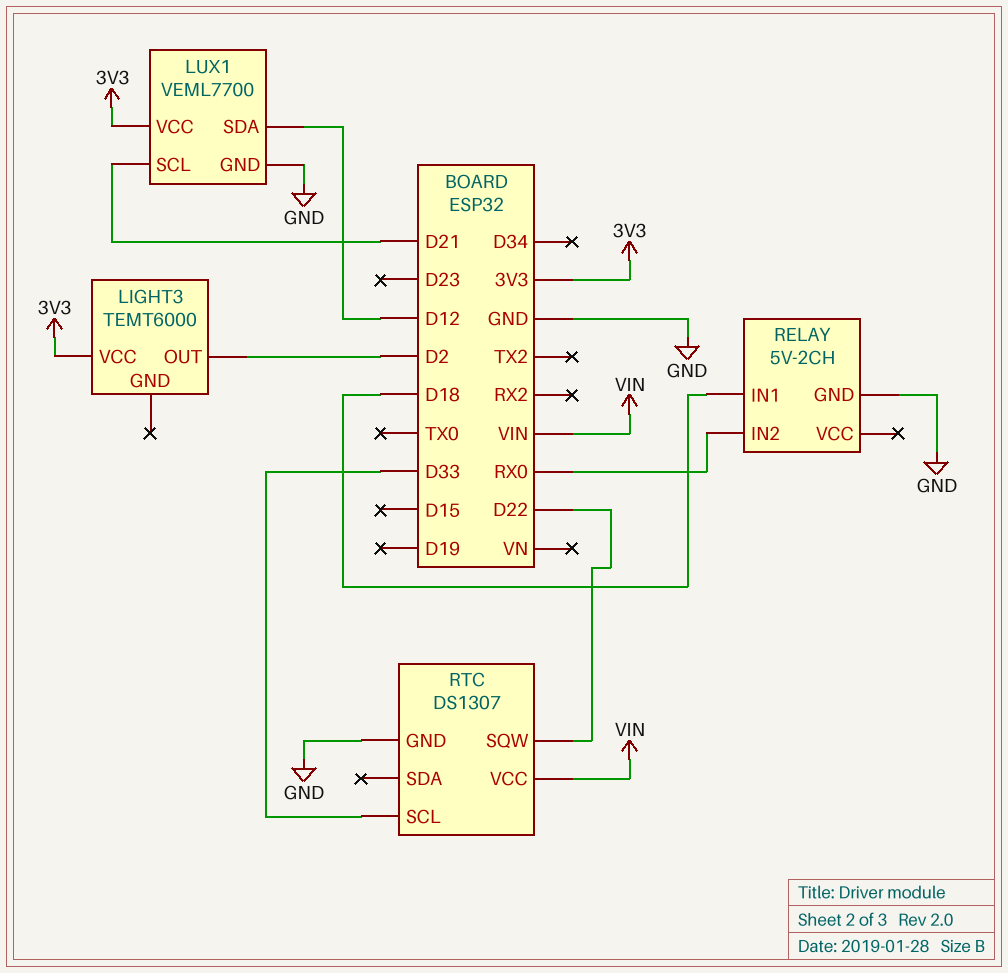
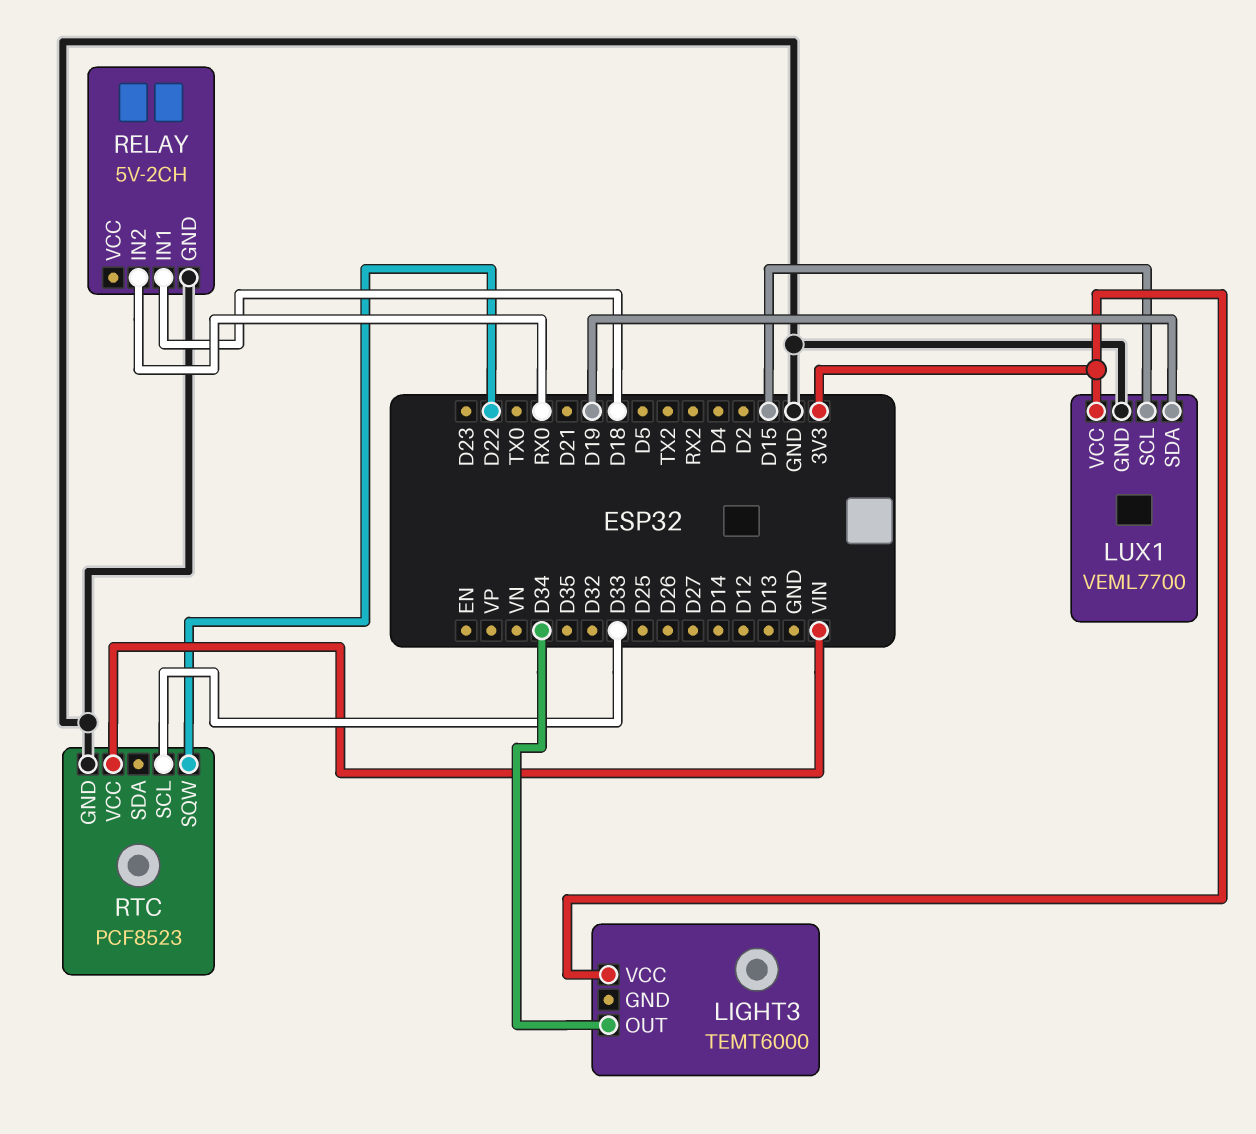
LIGHT3 pin OUT: D2 -> D34
LUX1 pin SCL: D21 -> D15
LUX1 pin SDA: D12 -> D19
RTC: DS1307 -> PCF8523

